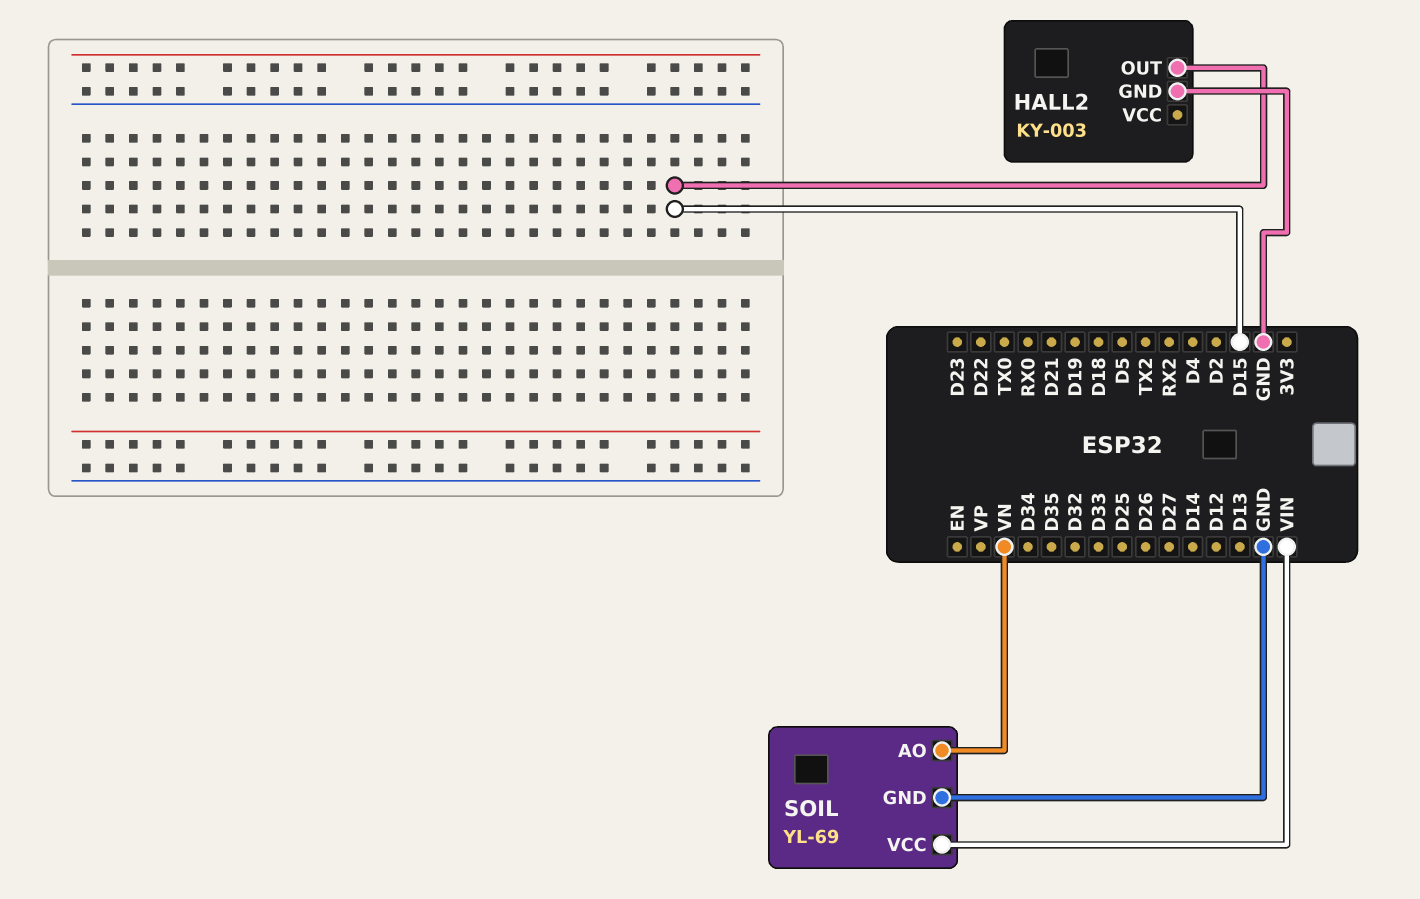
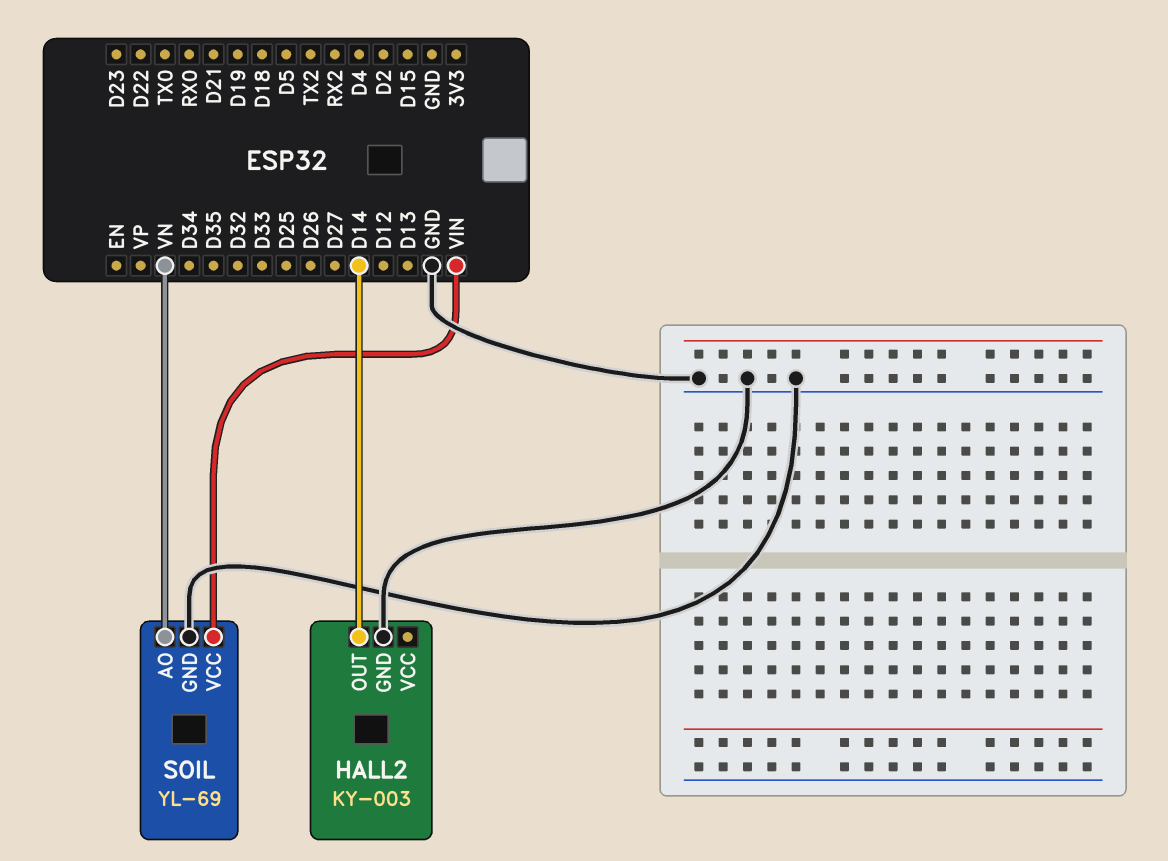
HALL2 pin OUT: D15 -> D14

